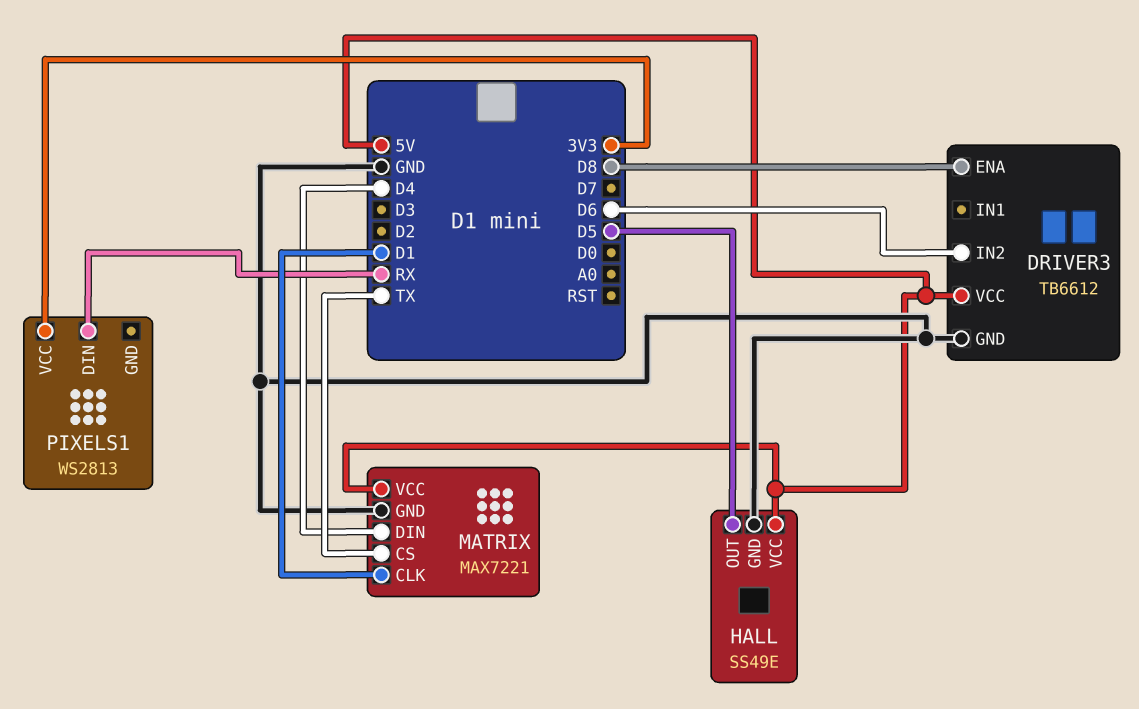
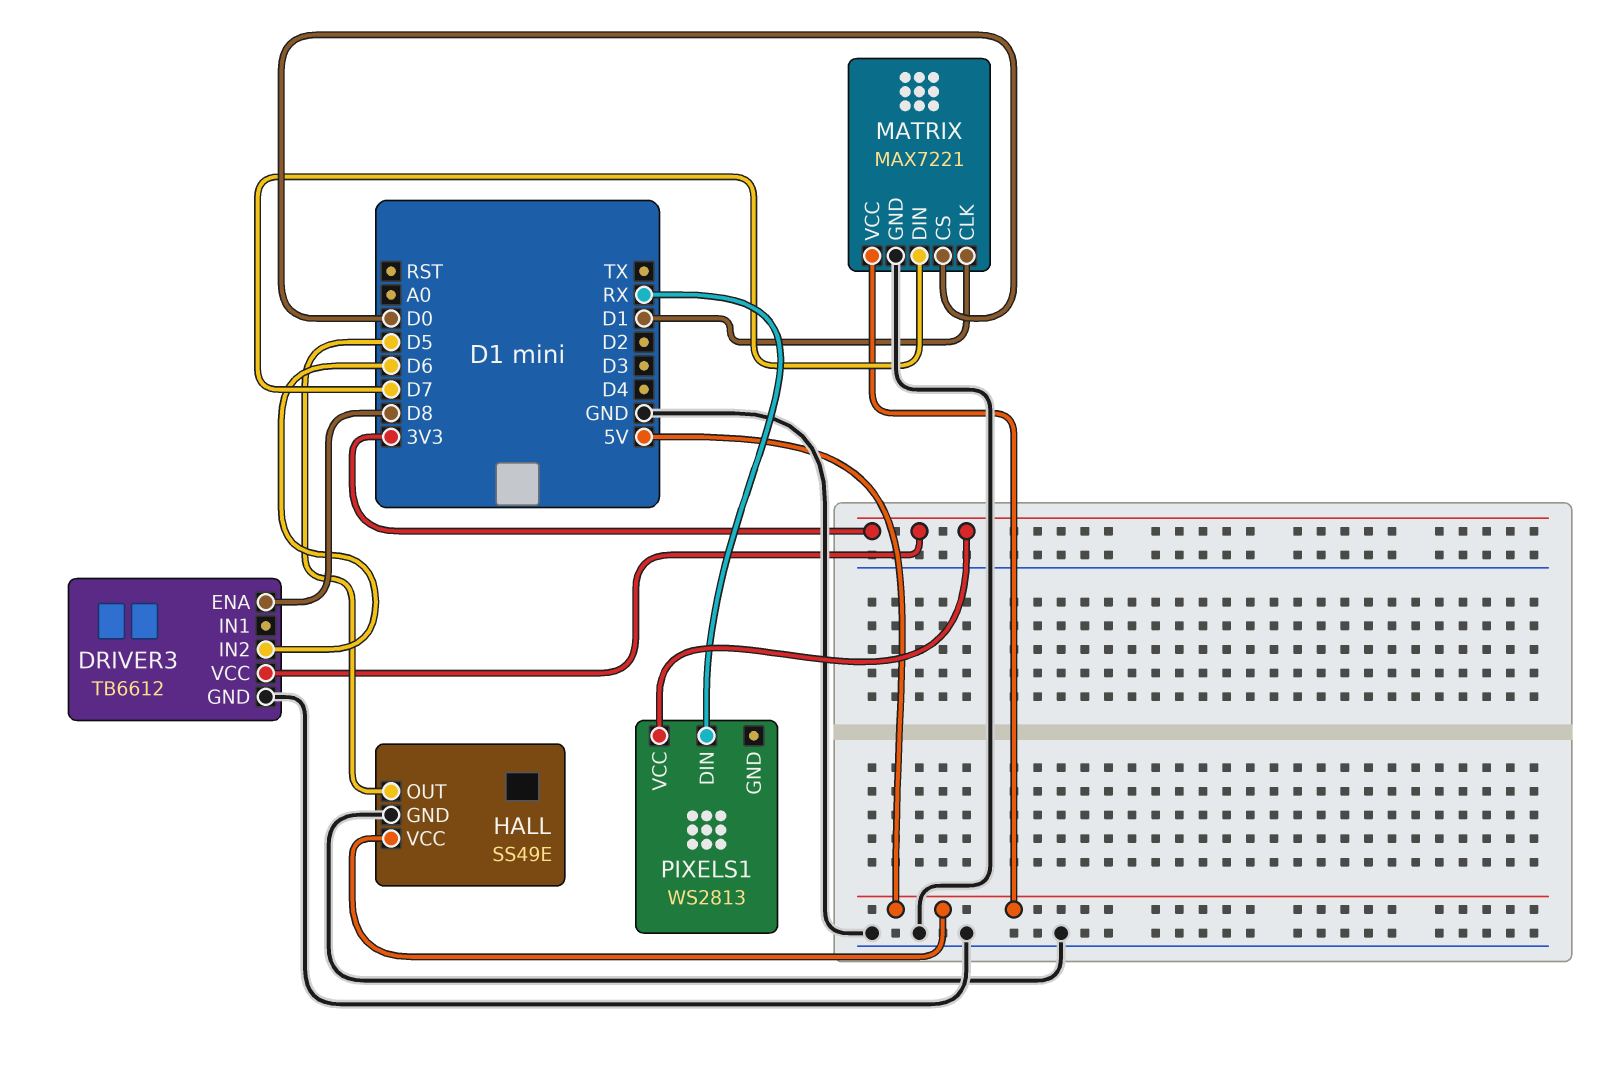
DRIVER3 pin VCC: 5V -> 3V3
MATRIX pin CS: TX -> D0
MATRIX pin DIN: D4 -> D7

